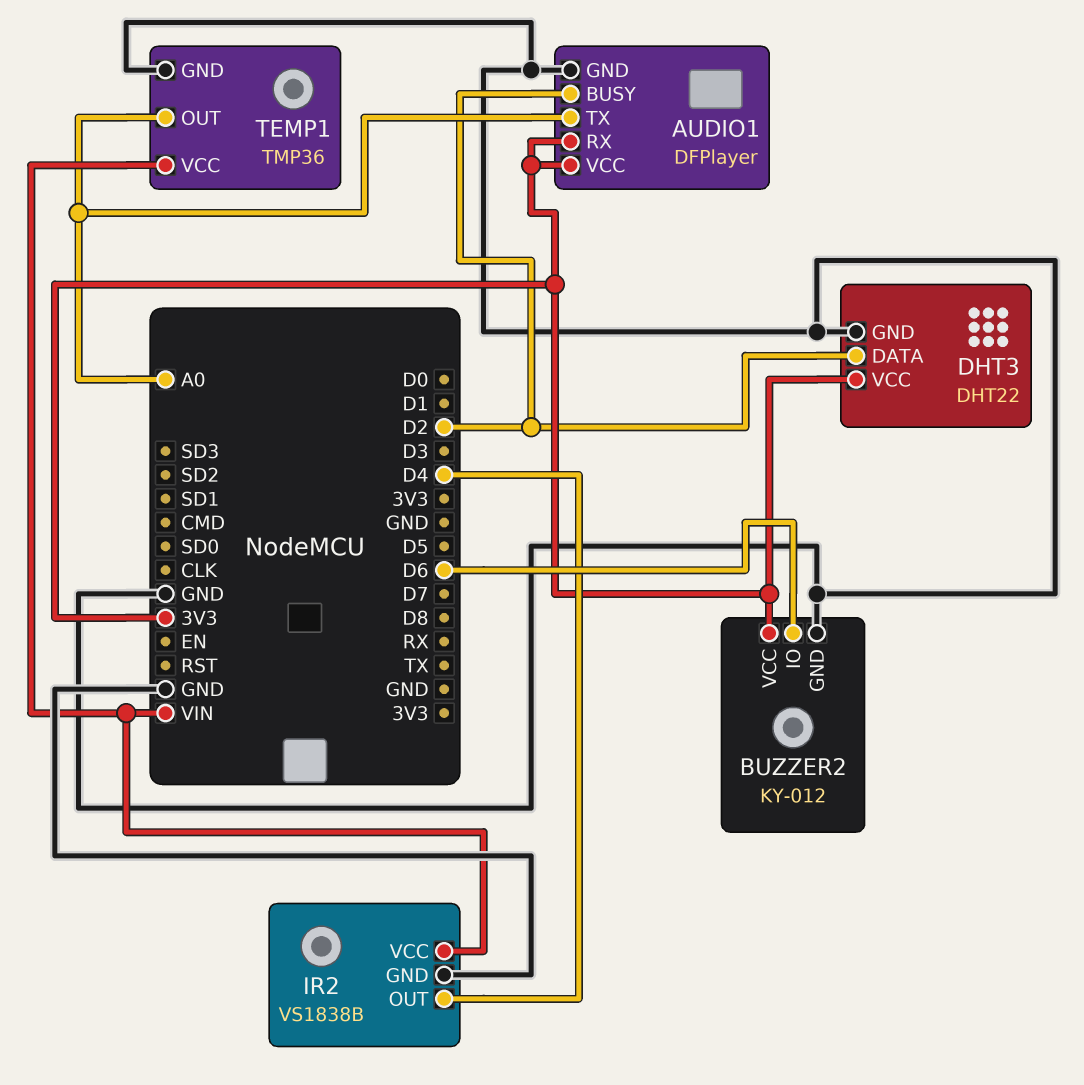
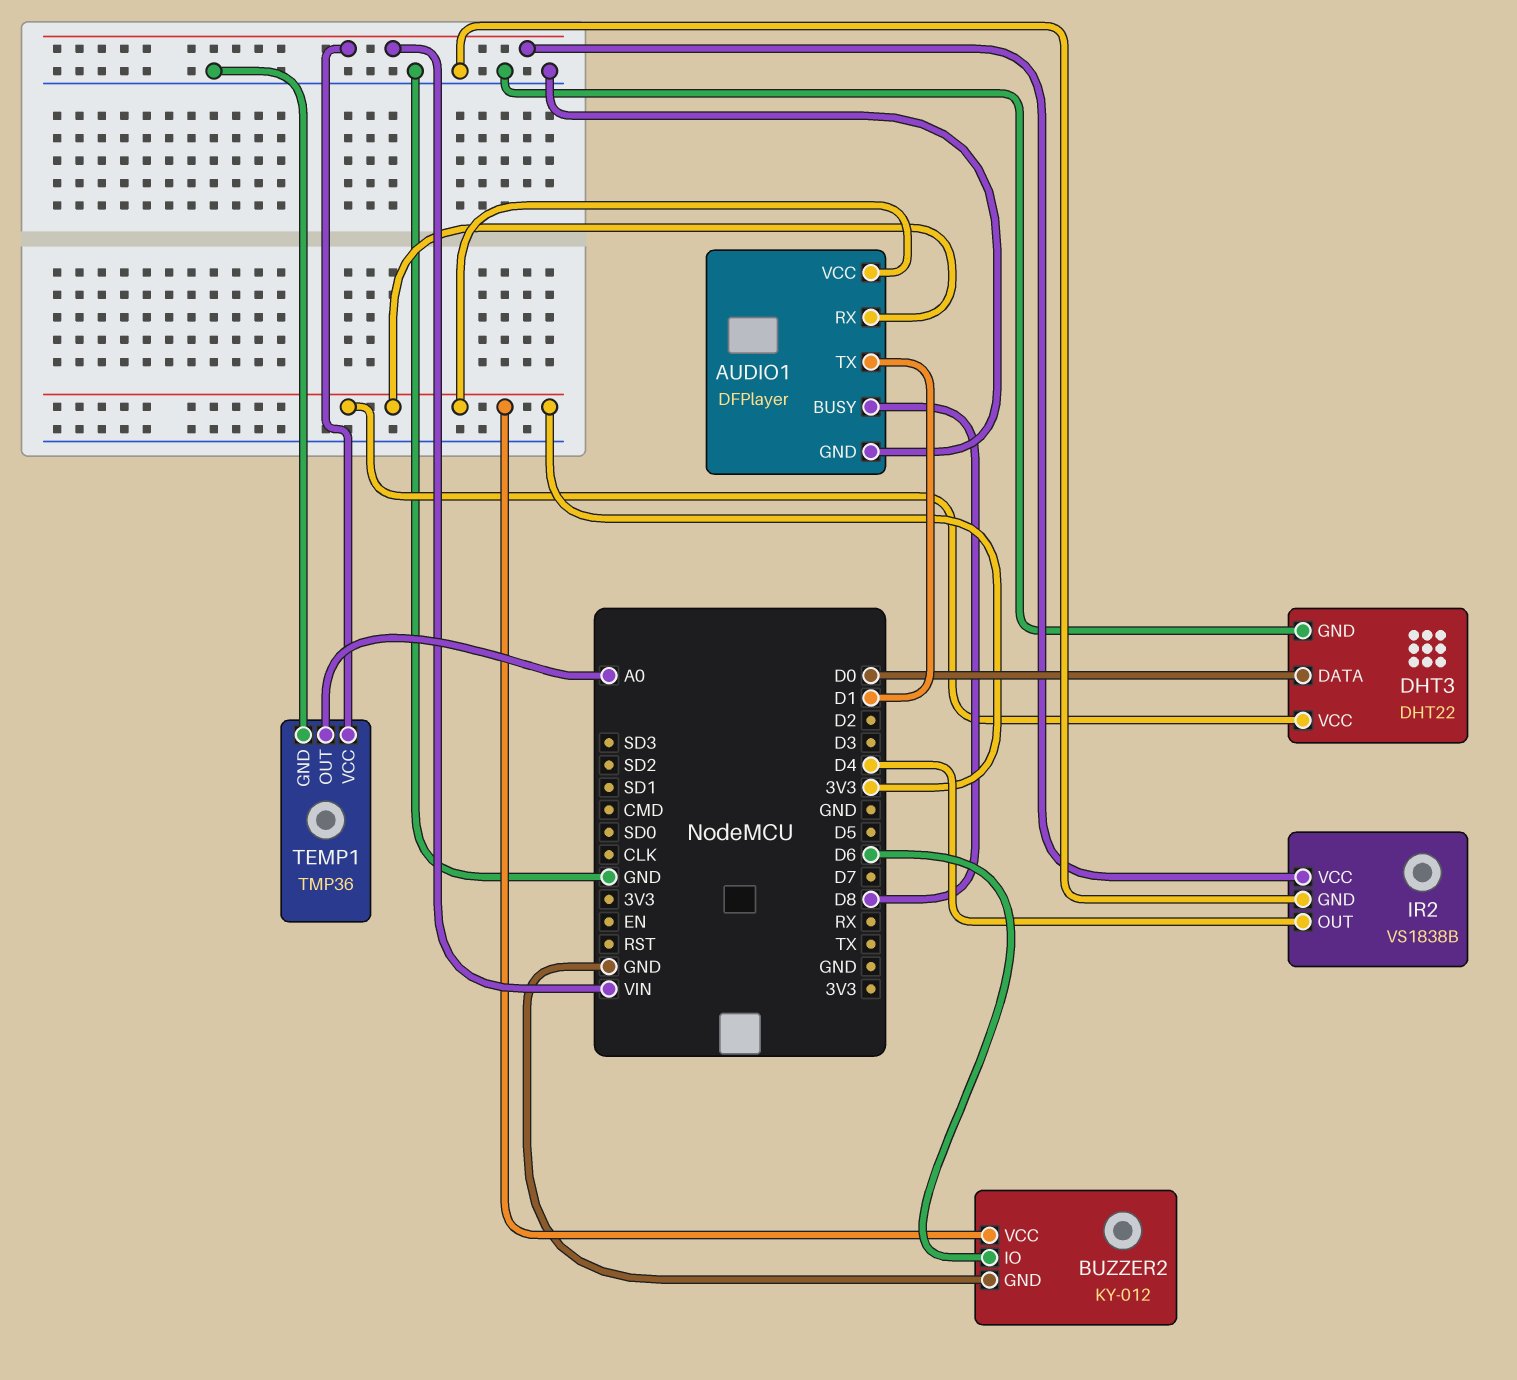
AUDIO1 pin BUSY: D2 -> D8
AUDIO1 pin TX: A0 -> D1
DHT3 pin DATA: D2 -> D0

